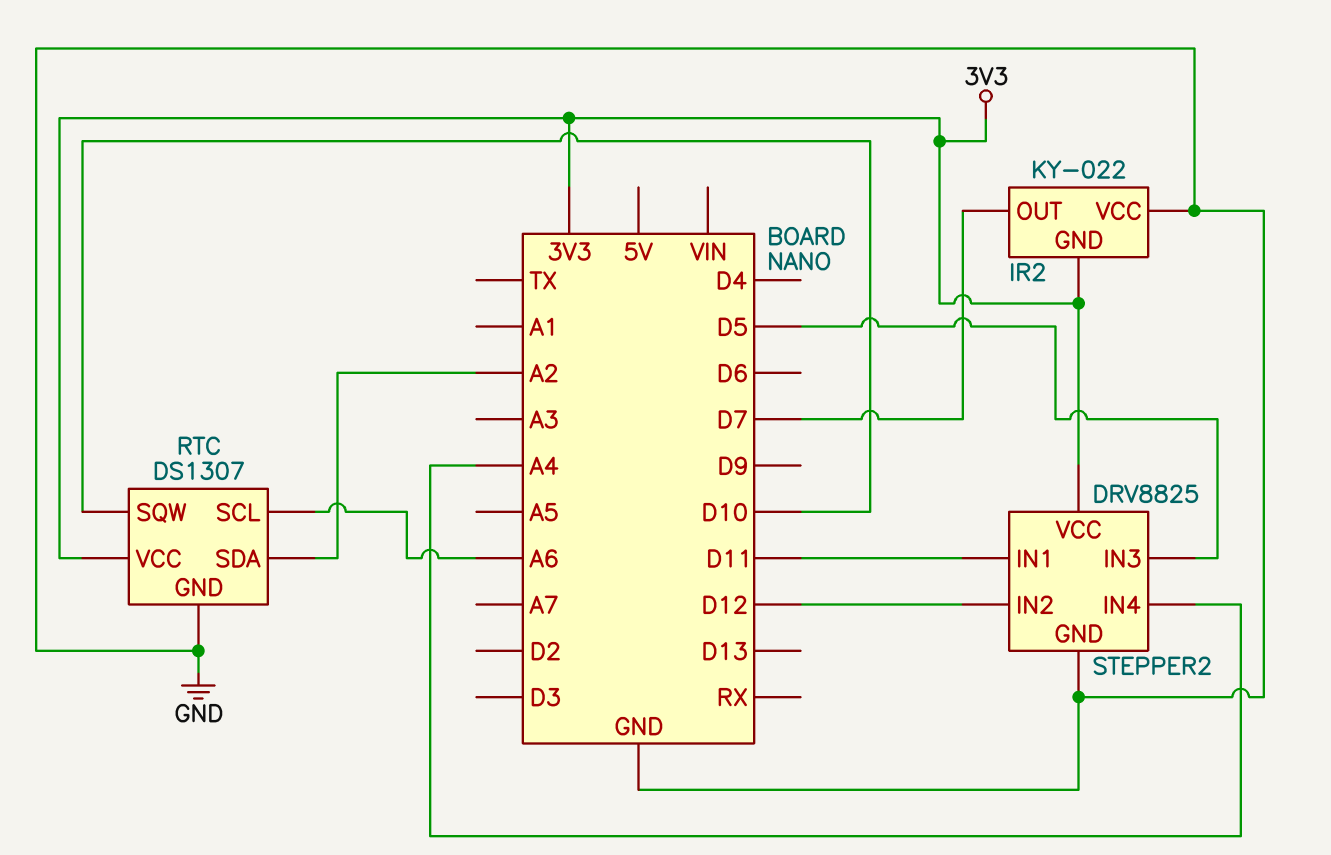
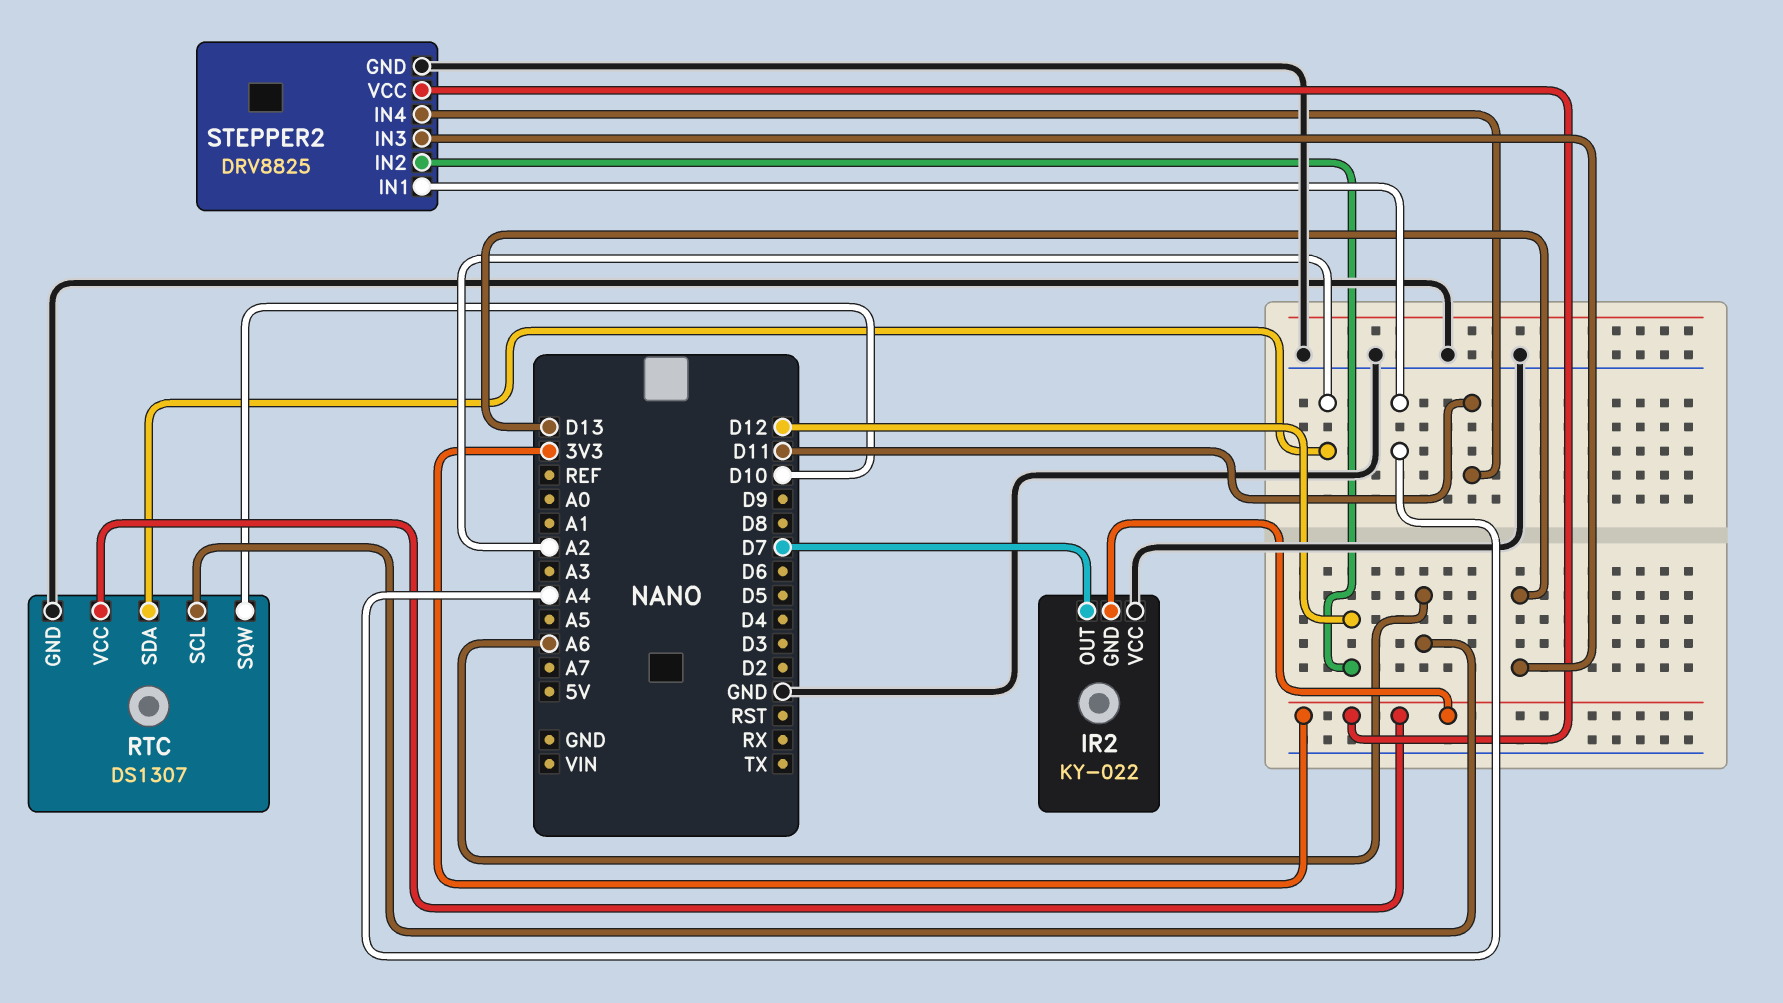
STEPPER2 pin IN1: D11 -> A4
STEPPER2 pin IN3: D5 -> D13
STEPPER2 pin IN4: A4 -> D11

